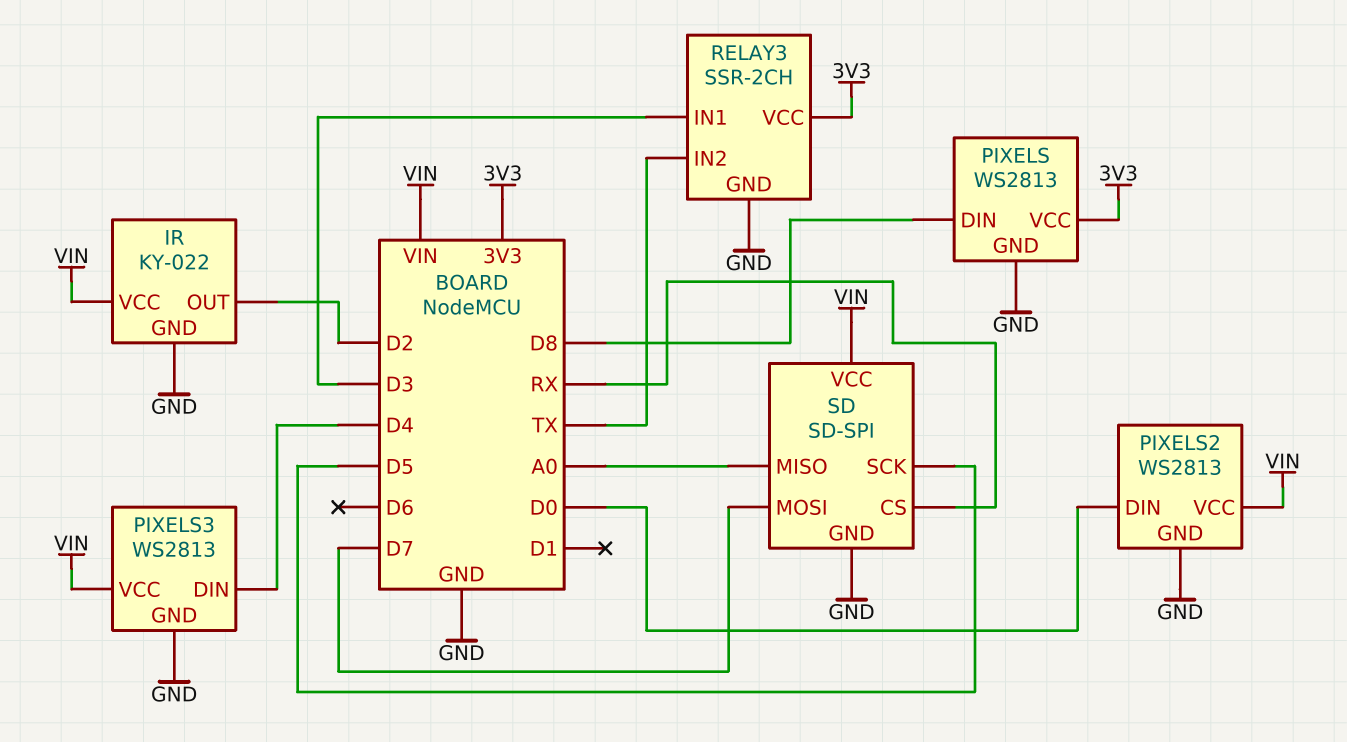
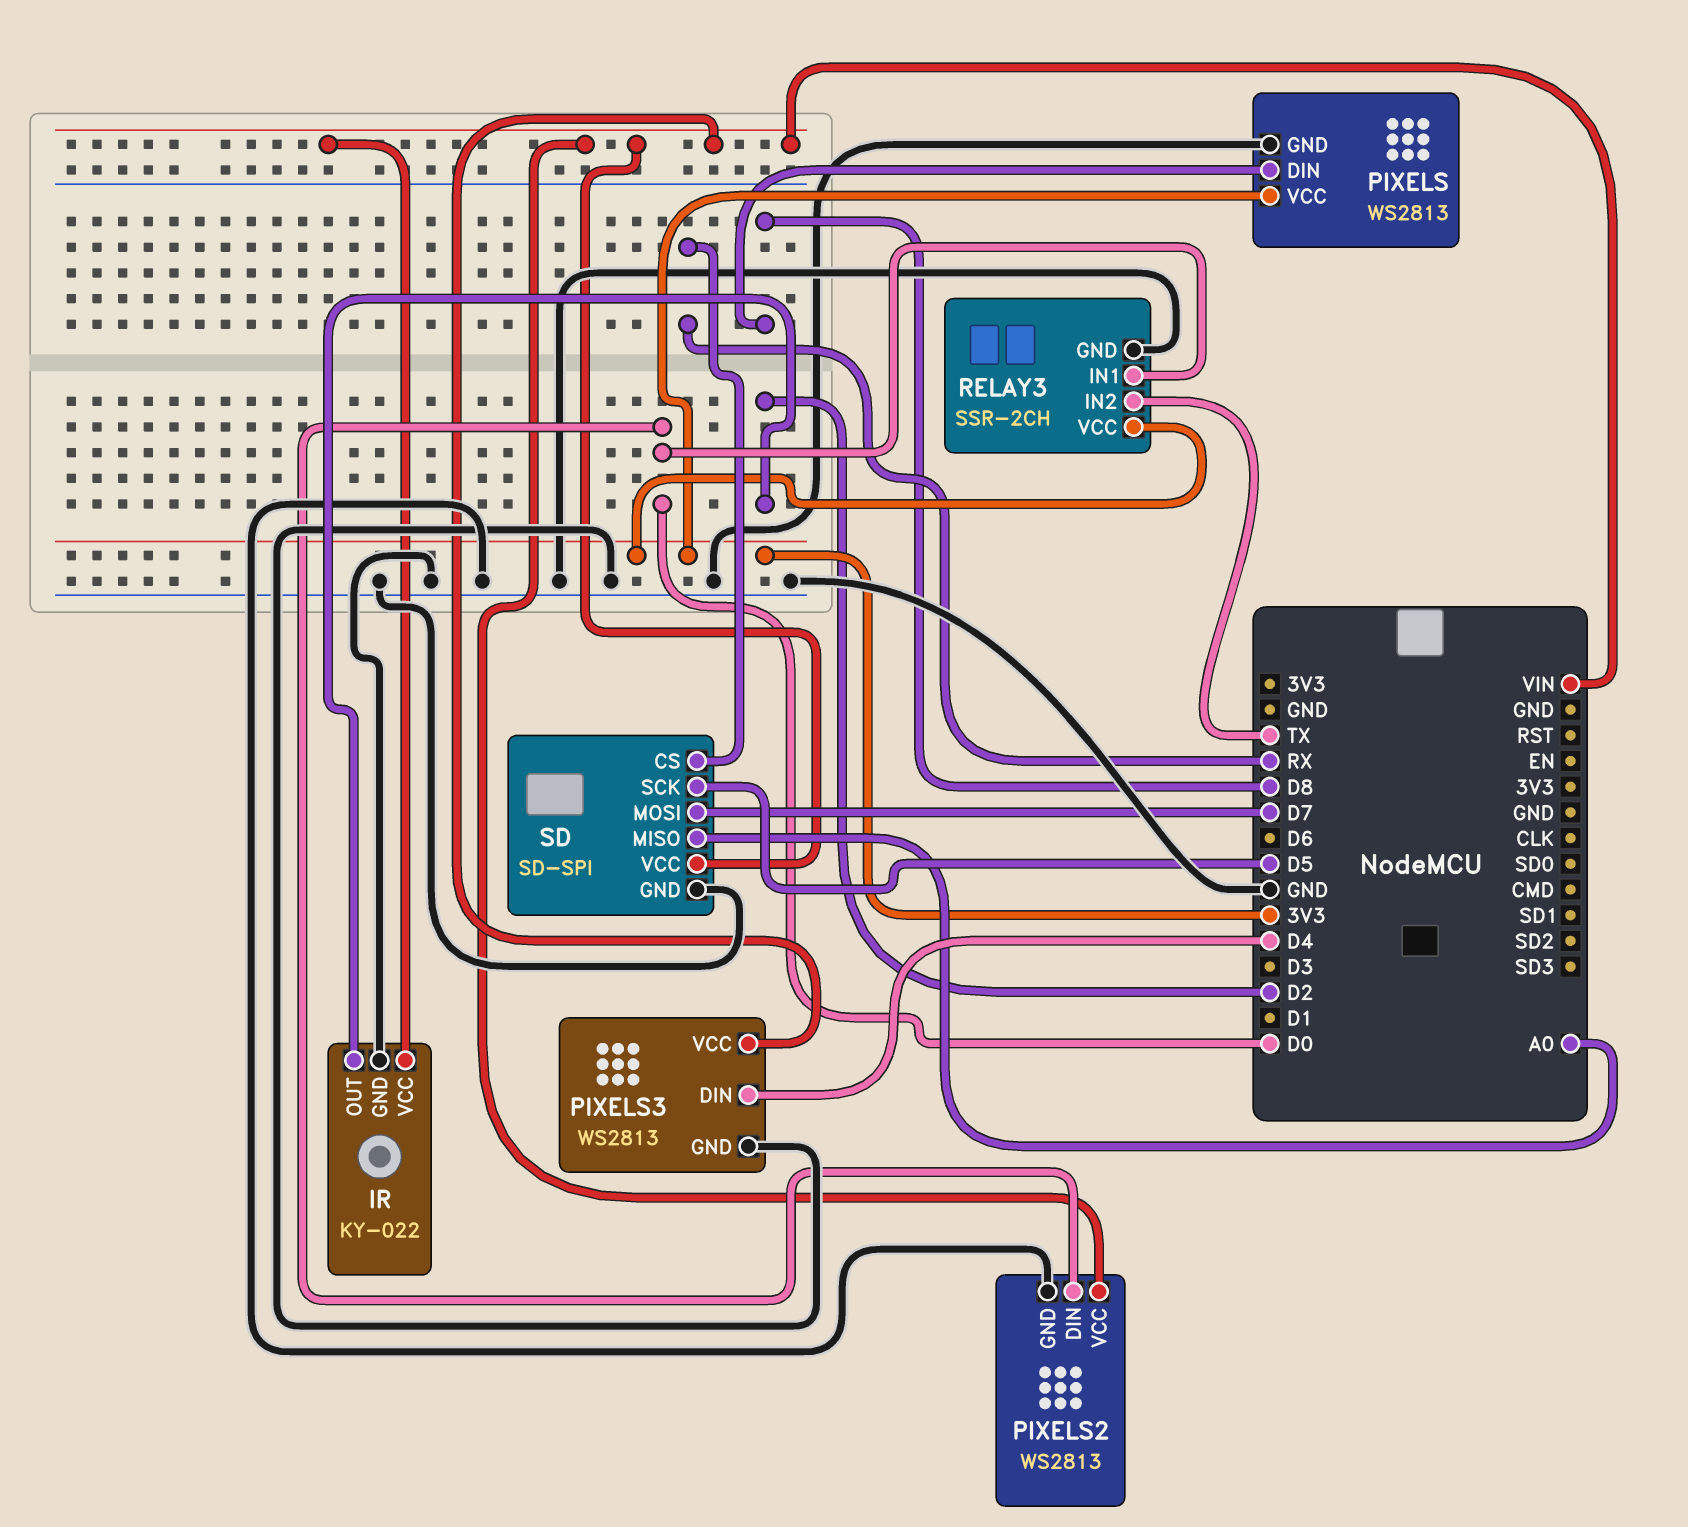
RELAY3 pin IN1: D3 -> D0

